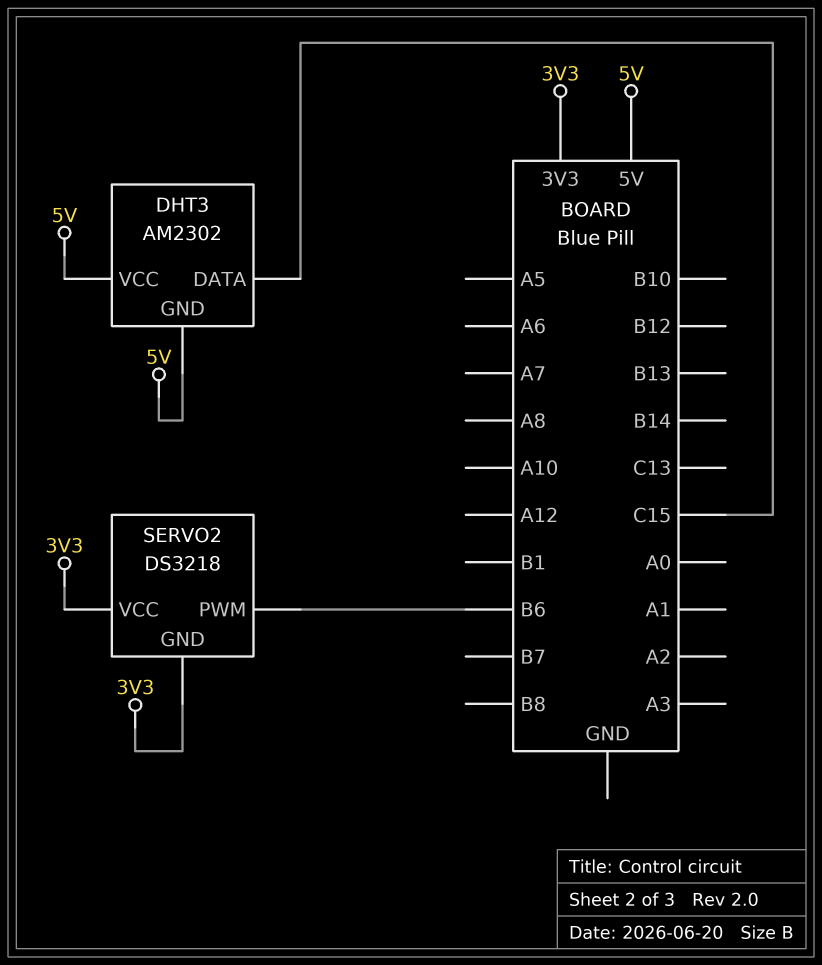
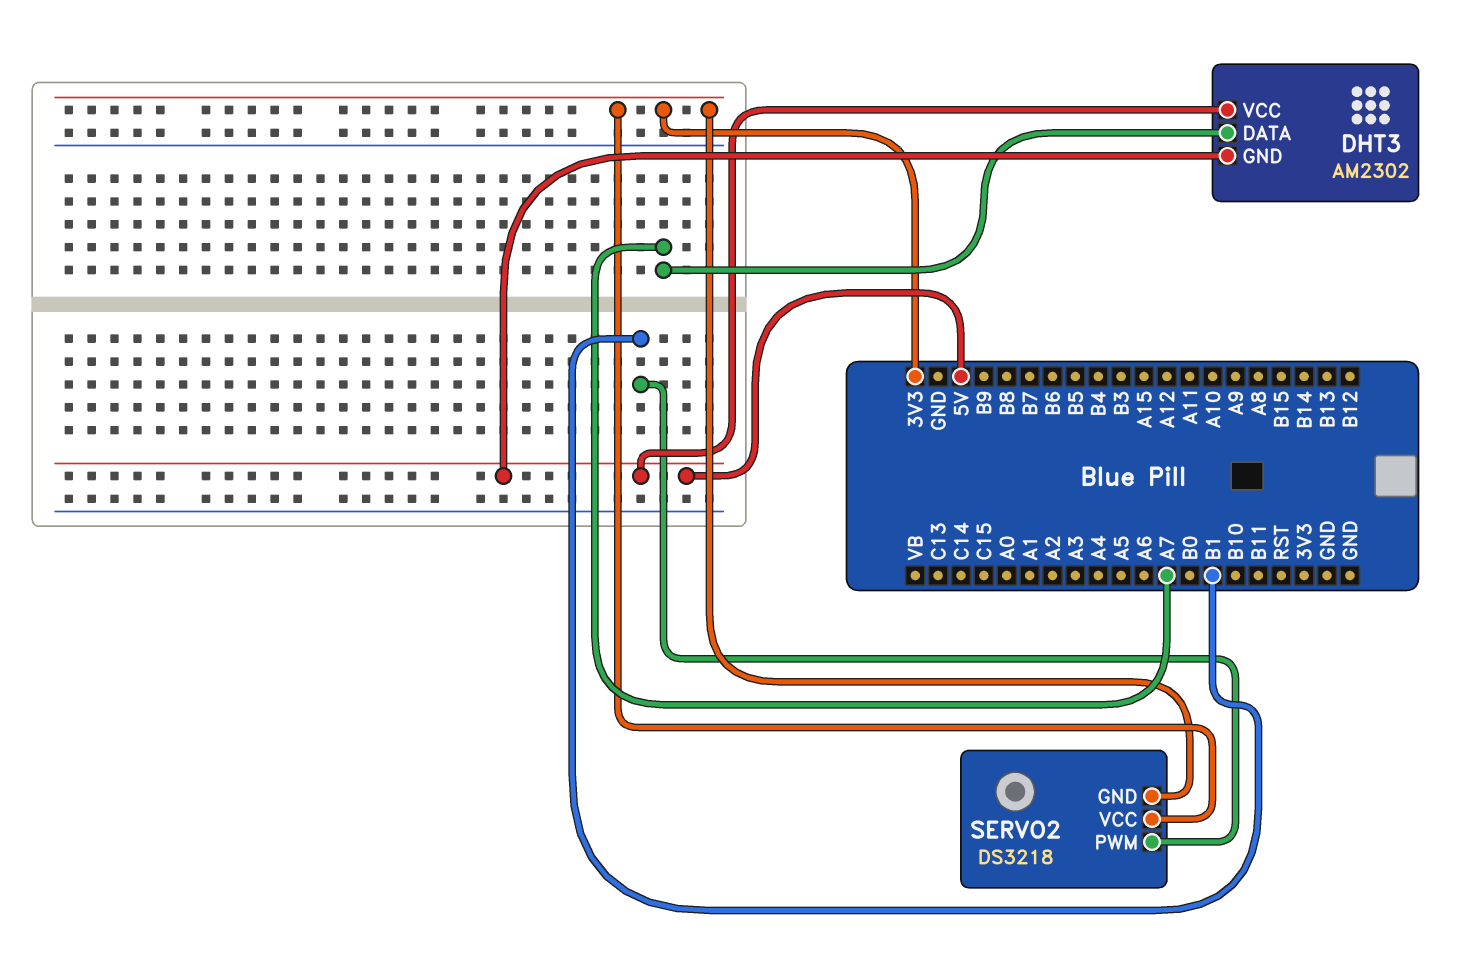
DHT3 pin DATA: C15 -> A7
SERVO2 pin PWM: B6 -> B1

